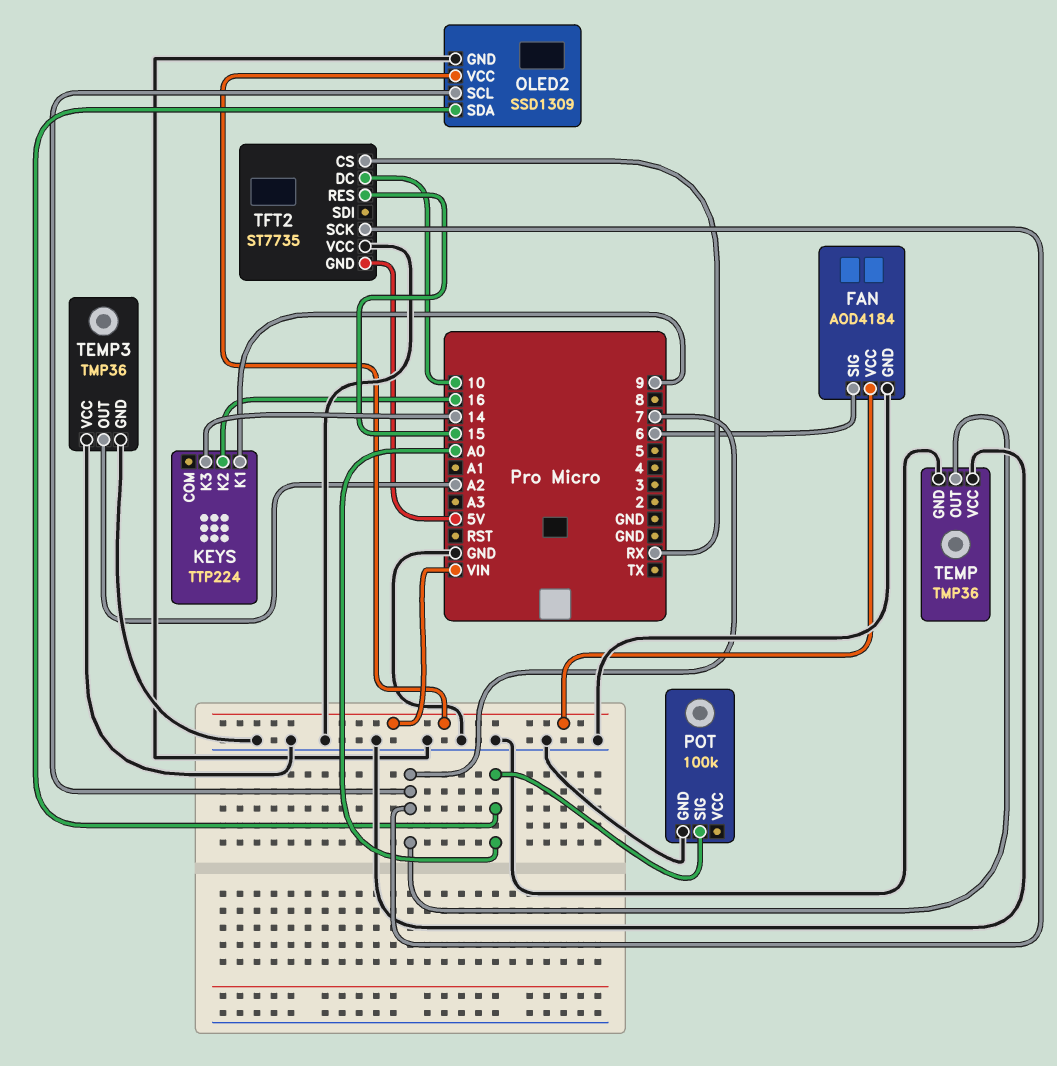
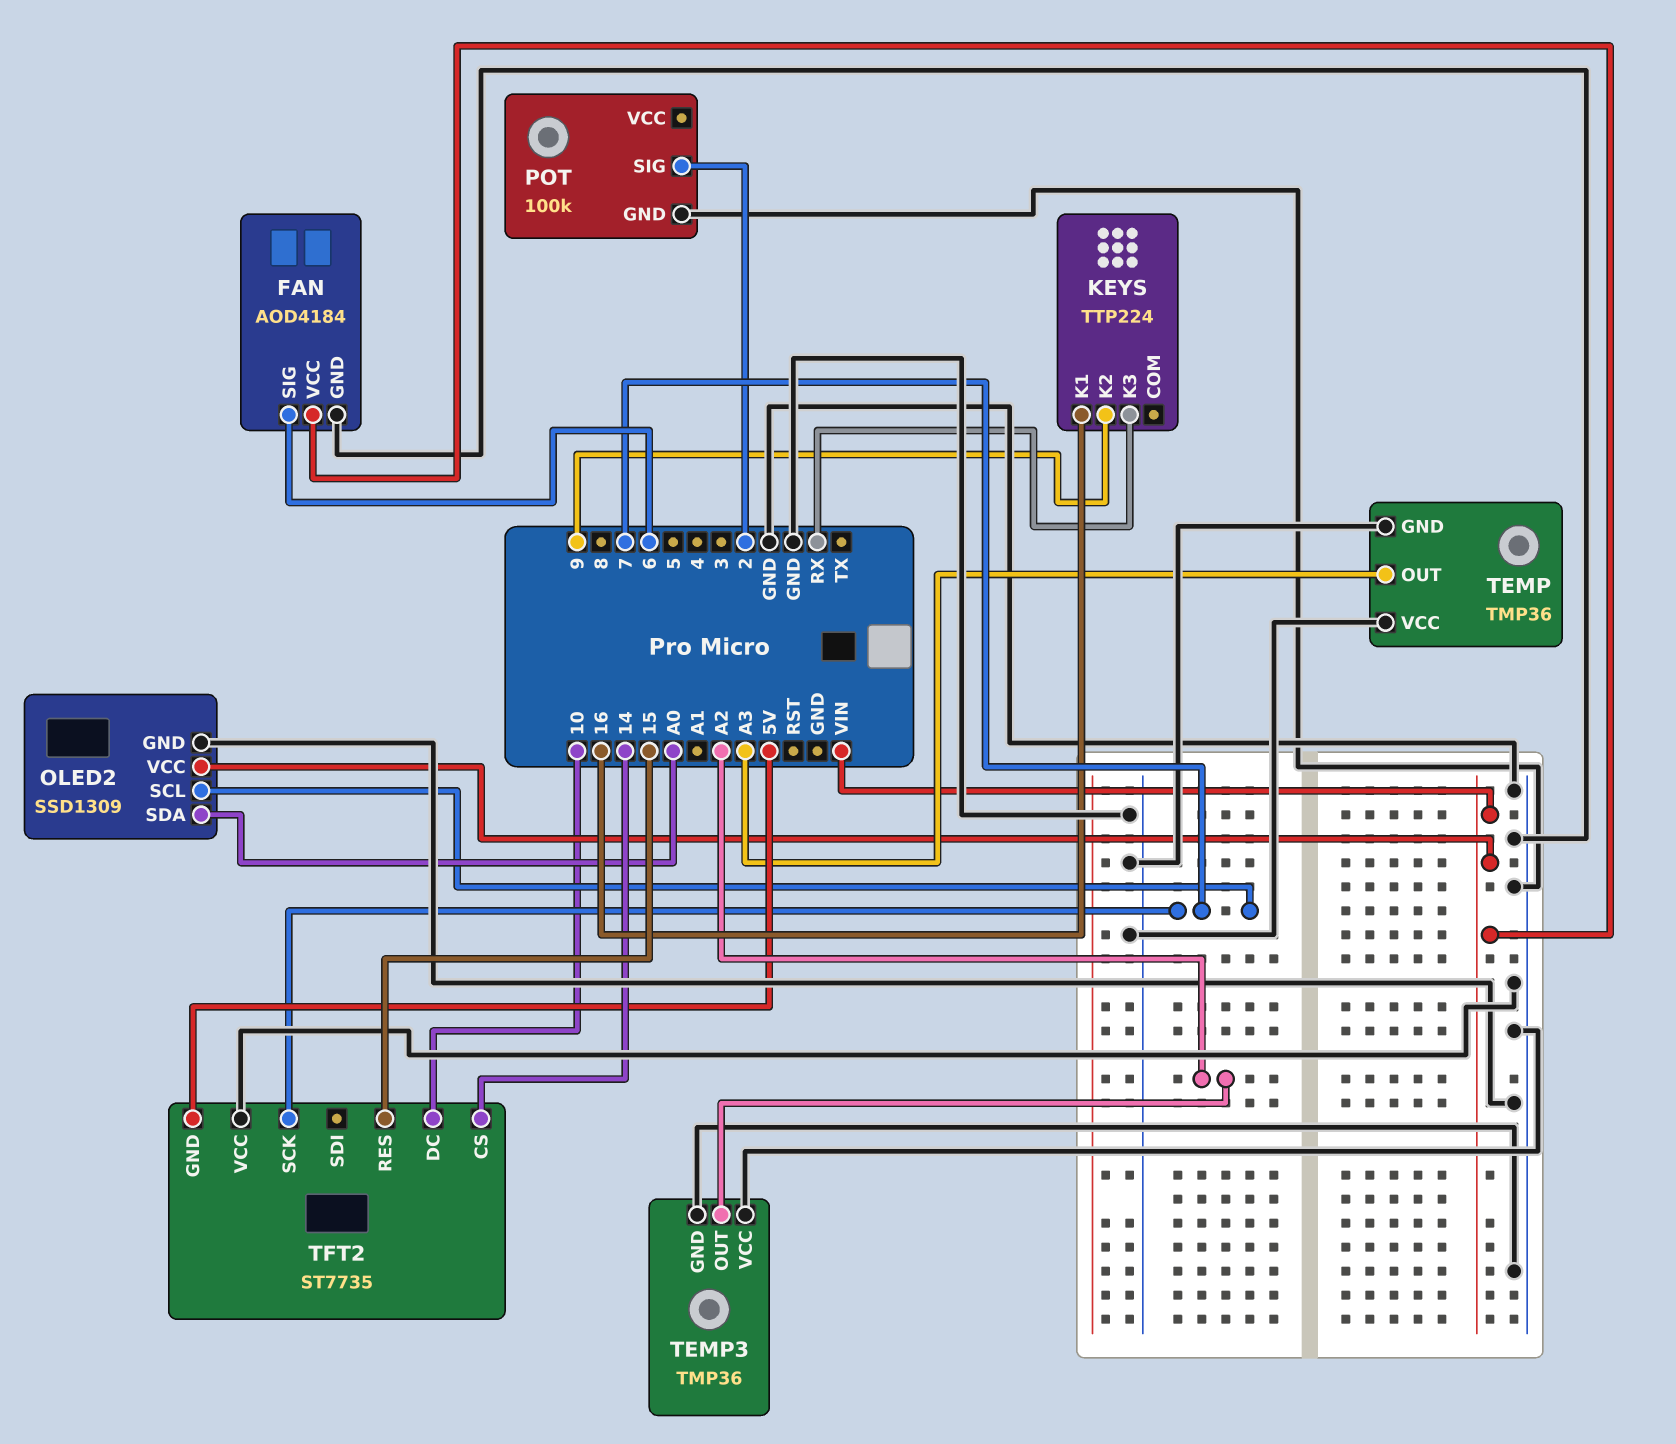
KEYS pin K1: 9 -> 16
KEYS pin K2: 16 -> 9
KEYS pin K3: 14 -> RX
POT pin SIG: A0 -> 2
TEMP pin OUT: 7 -> A3
TFT2 pin CS: RX -> 14

